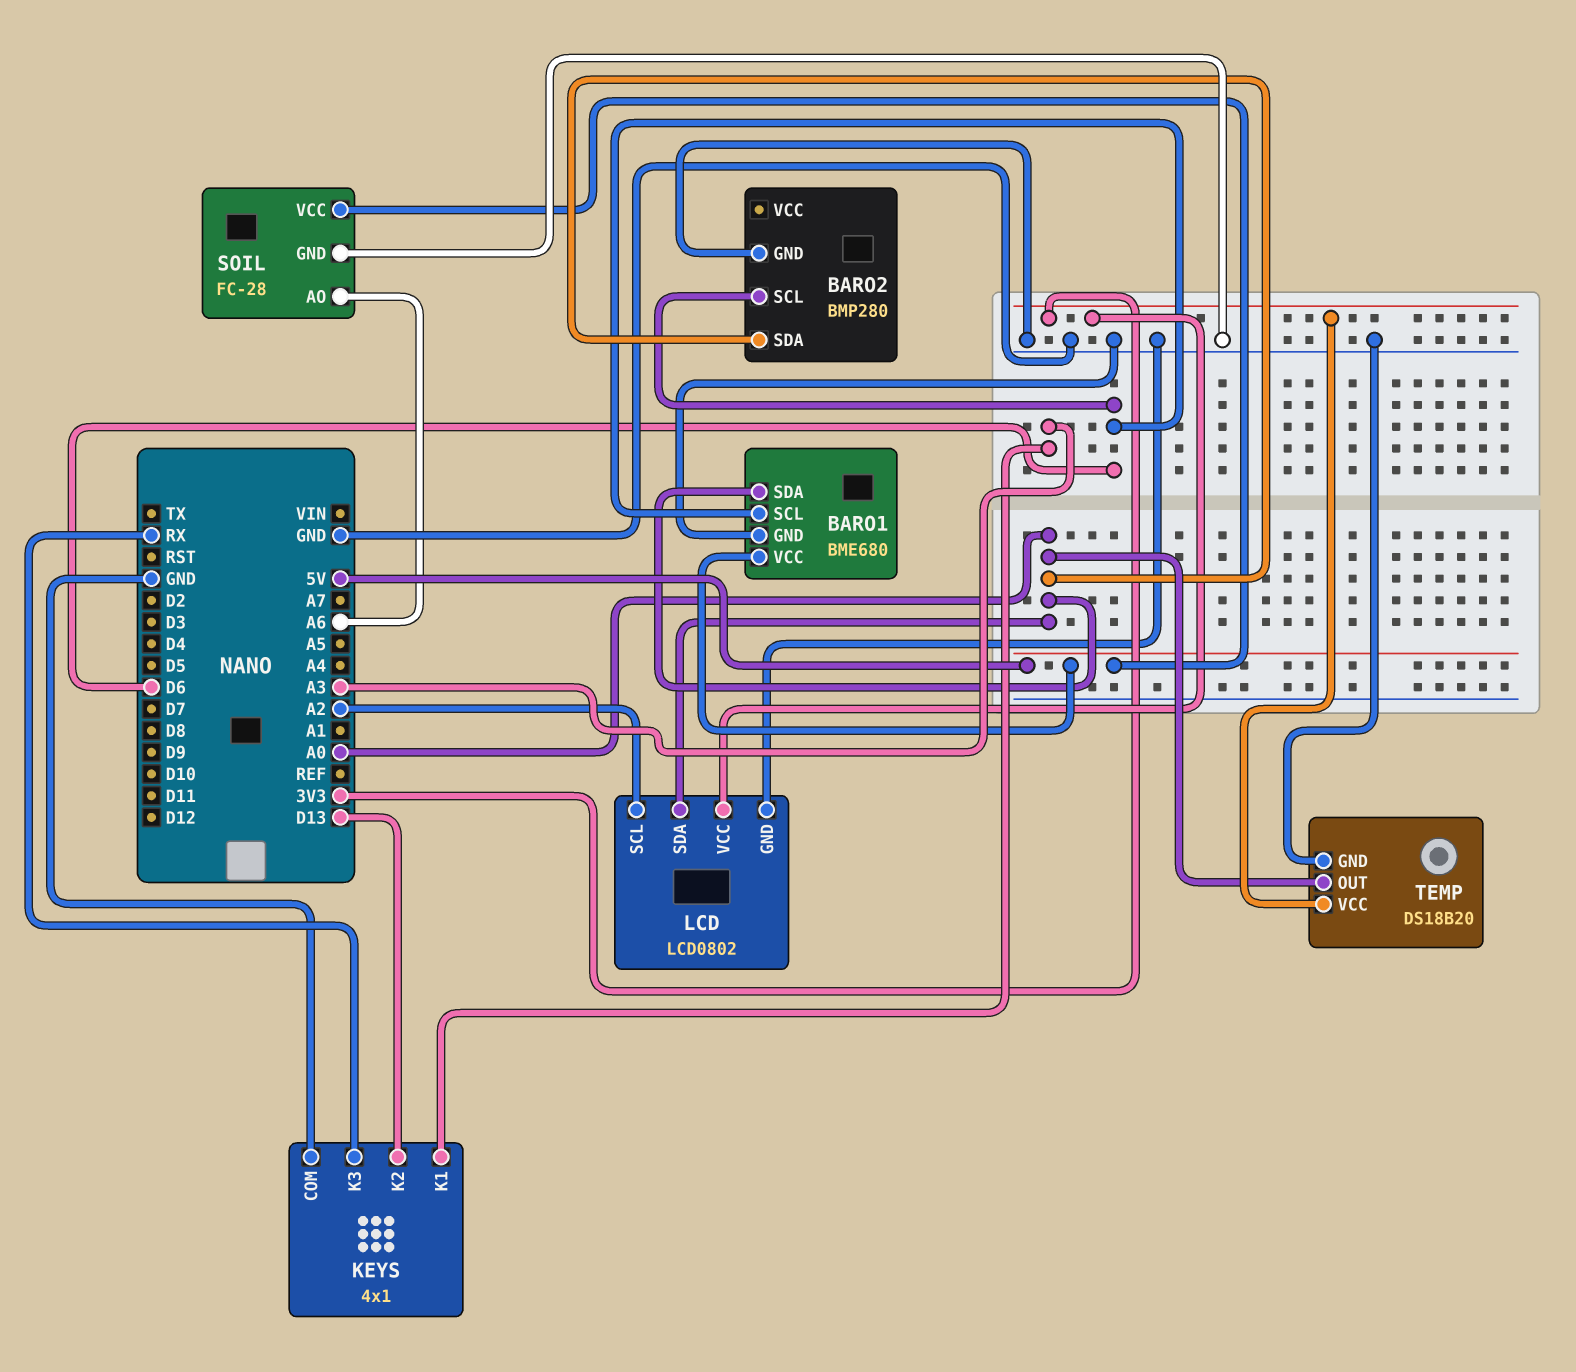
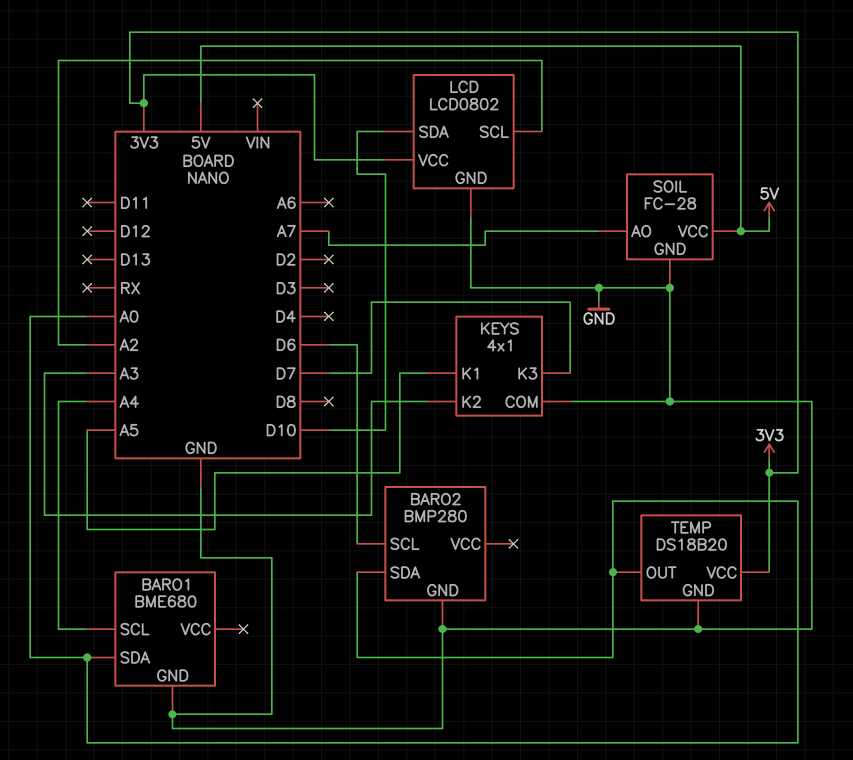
BARO1 pin SCL: D6 -> A4
BARO1 pin VCC: 5V -> none
KEYS pin K1: A3 -> A5
KEYS pin K2: D13 -> A3
KEYS pin K3: RX -> D7
LCD pin SDA: A0 -> D10
SOIL pin AO: A6 -> A7

